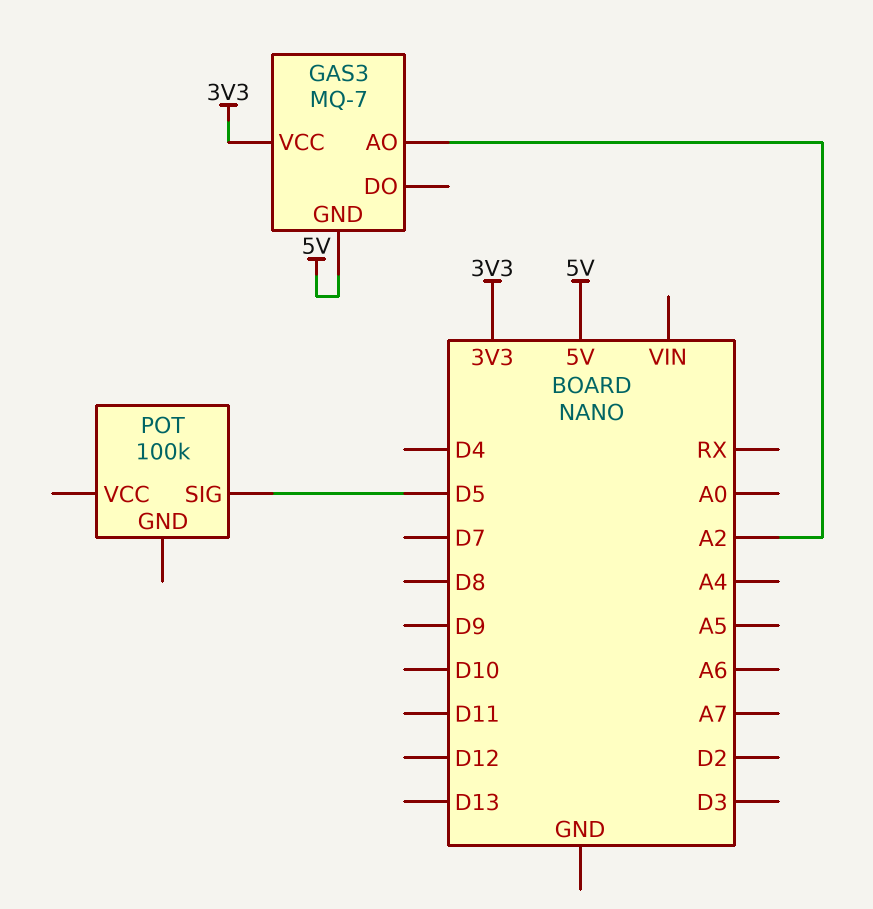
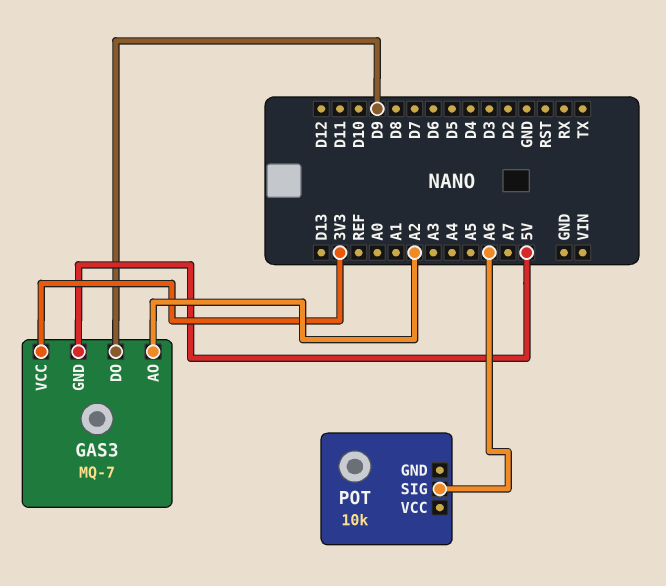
GAS3 pin DO: none -> D9
POT: 100k -> 10k
POT pin SIG: D5 -> A6

